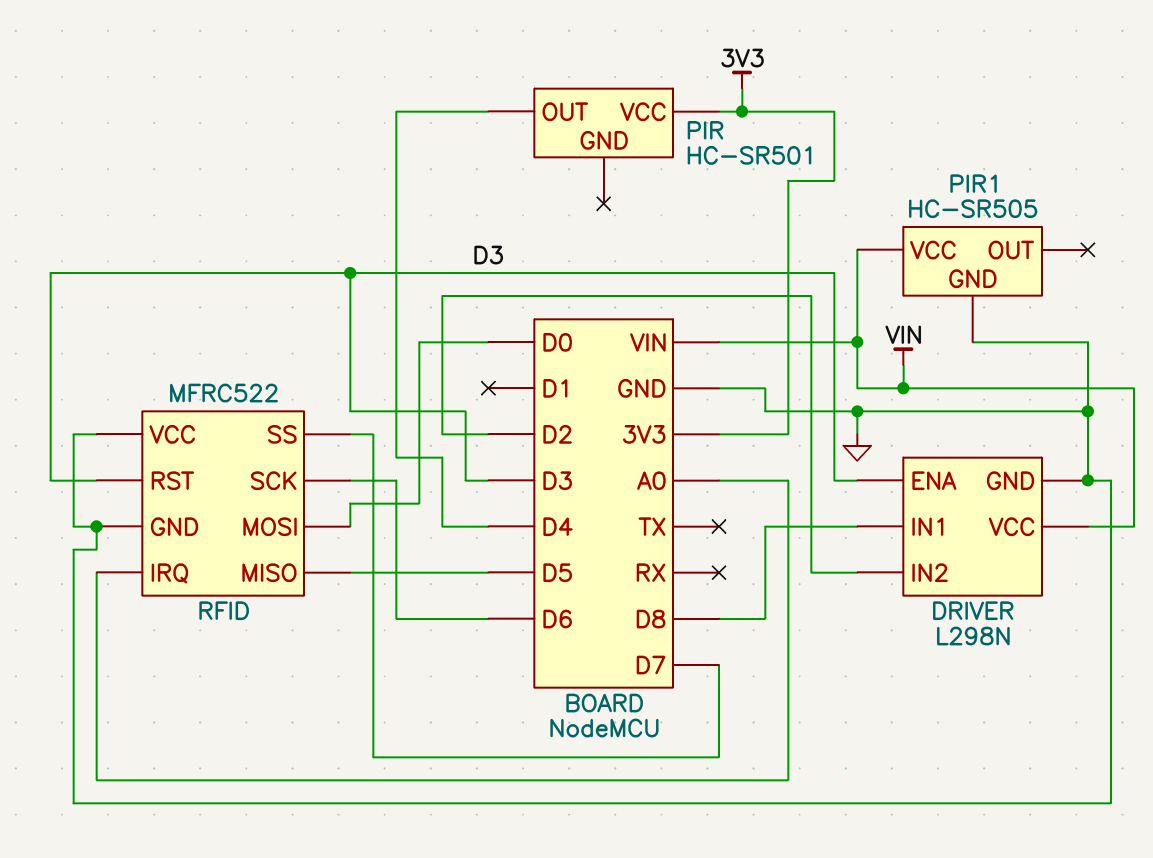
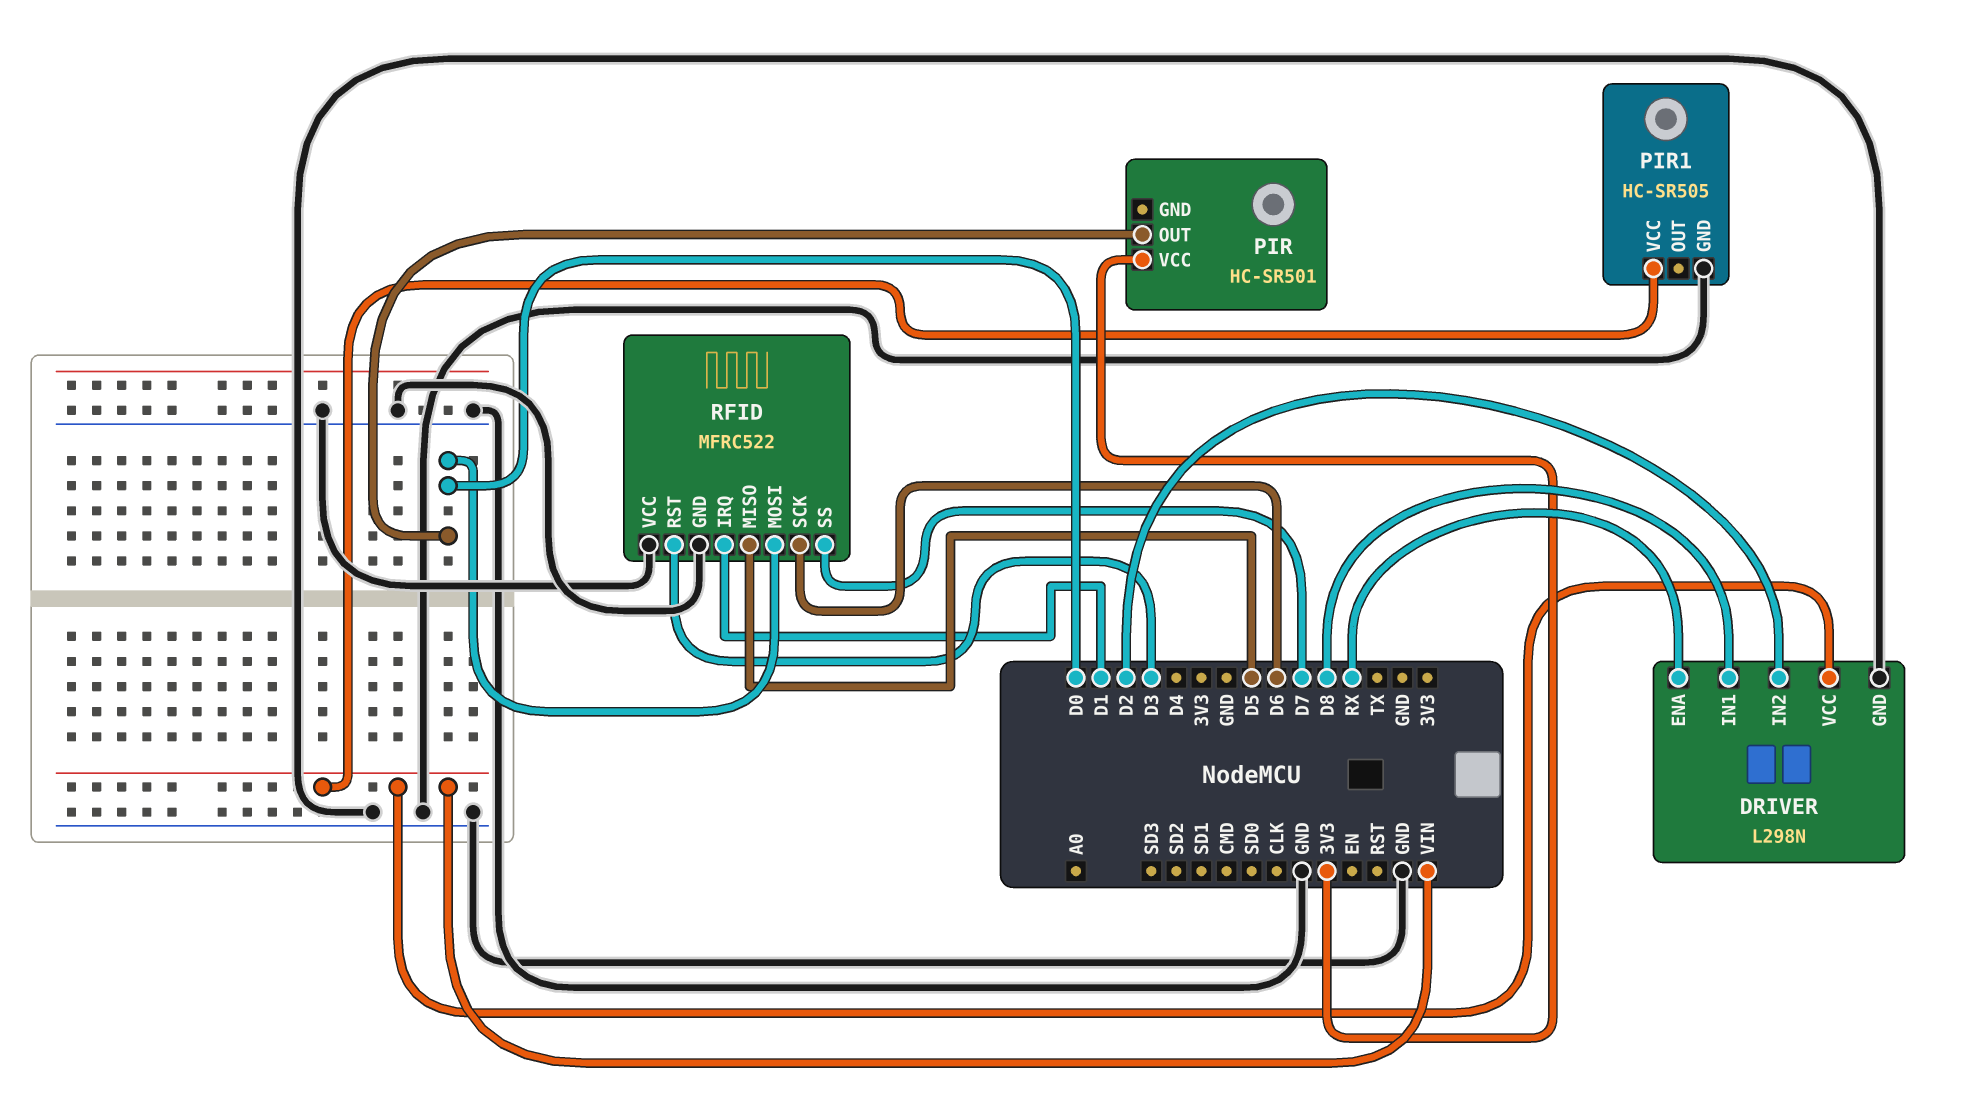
DRIVER pin ENA: D3 -> RX
PIR pin OUT: D4 -> D0
RFID pin IRQ: A0 -> D1

